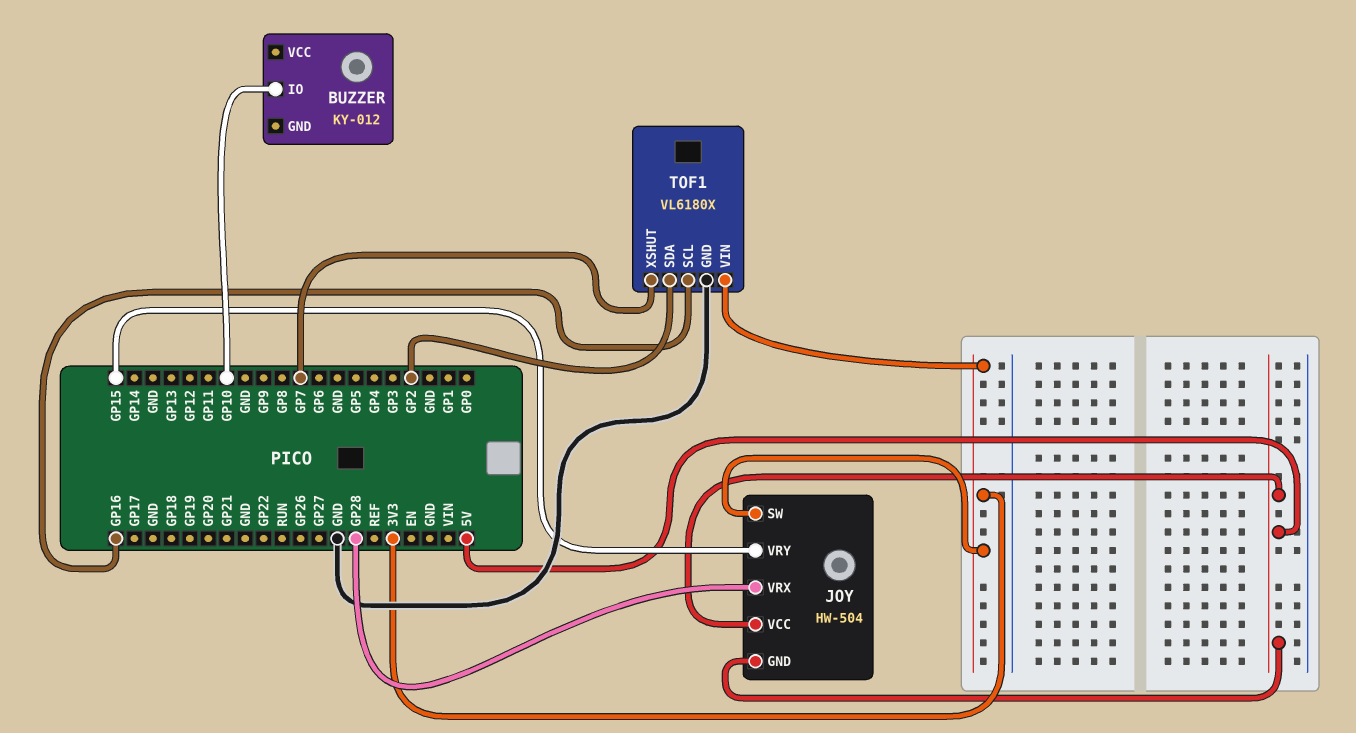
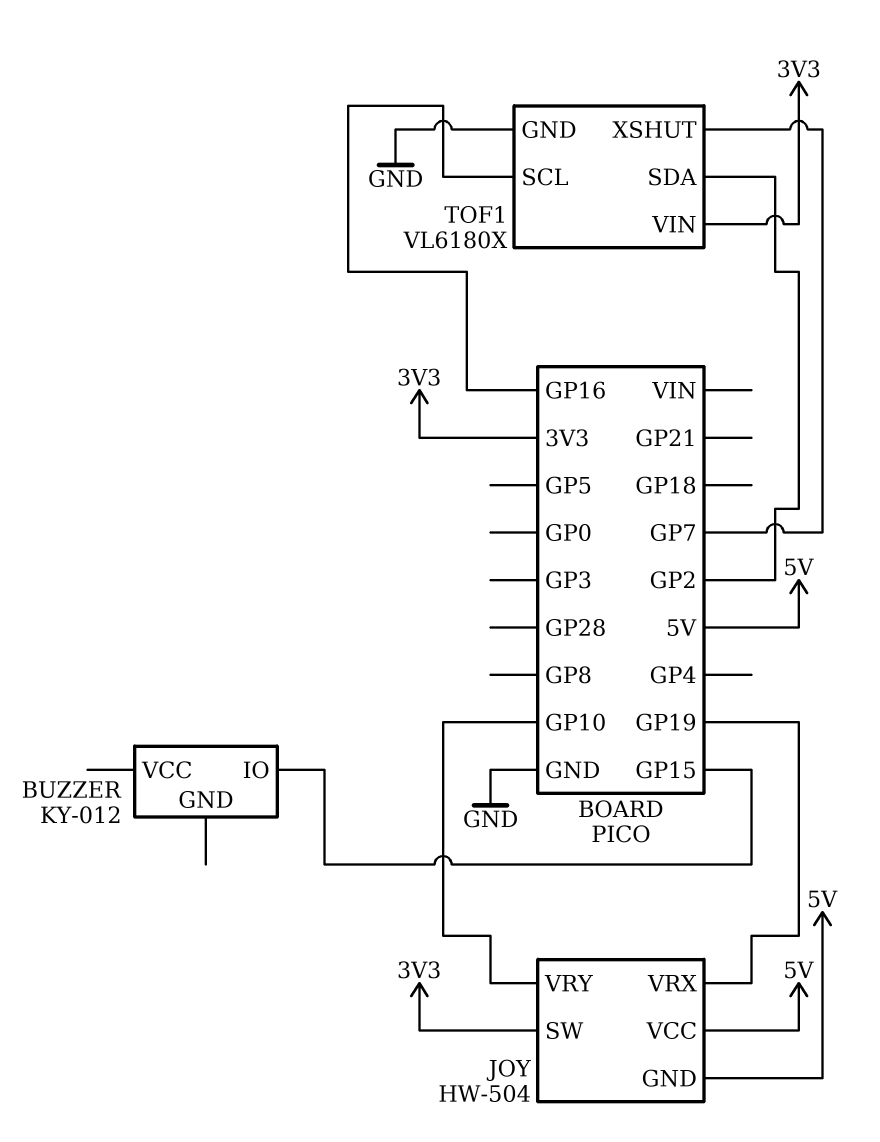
BUZZER pin IO: GP10 -> GP15
JOY pin VRX: GP28 -> GP19
JOY pin VRY: GP15 -> GP10

